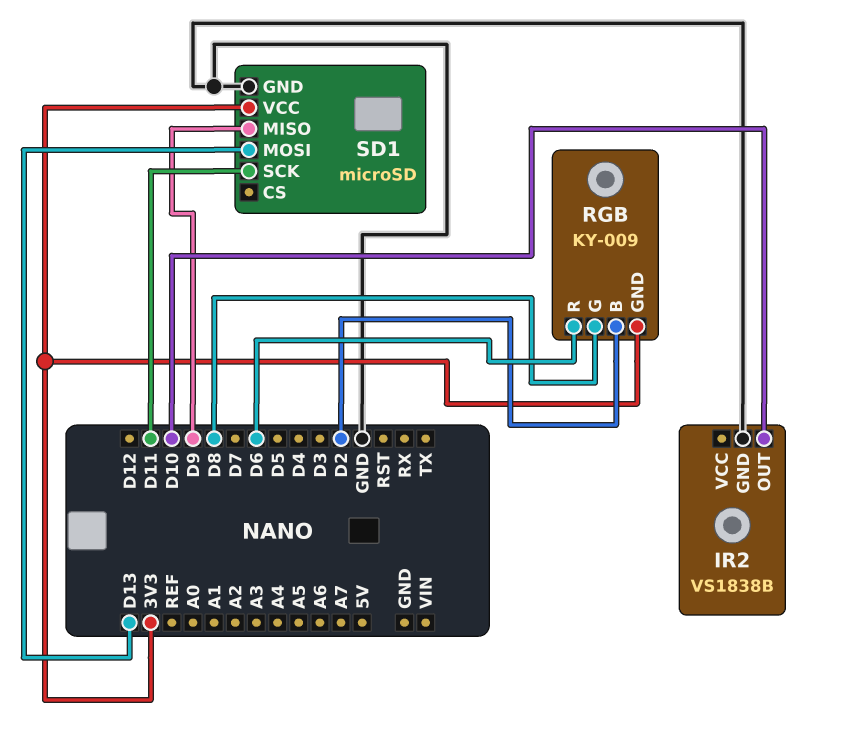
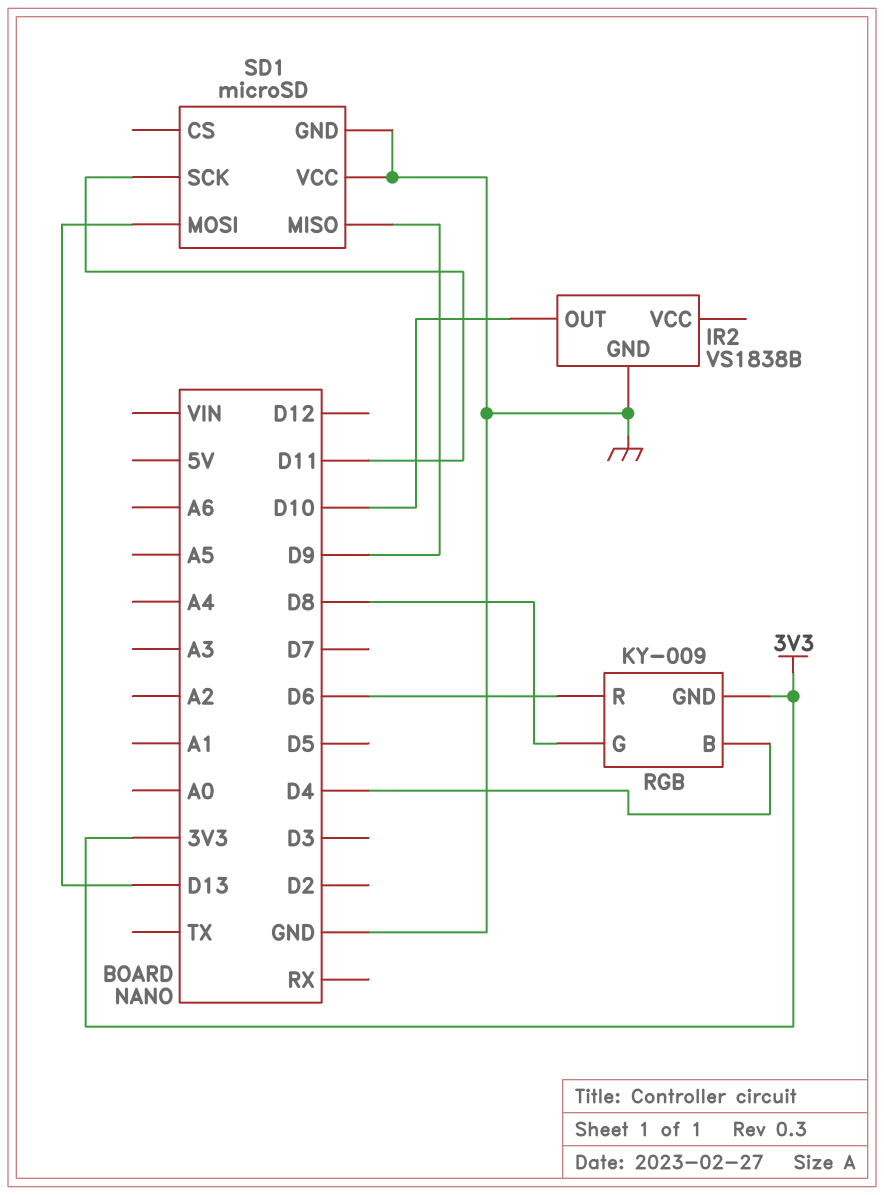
RGB pin B: D2 -> D4
SD1 pin VCC: 3V3 -> GND

